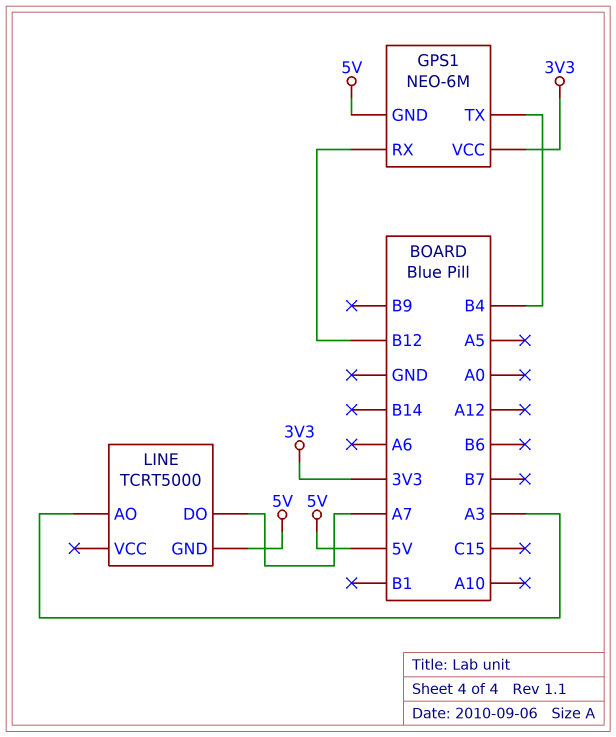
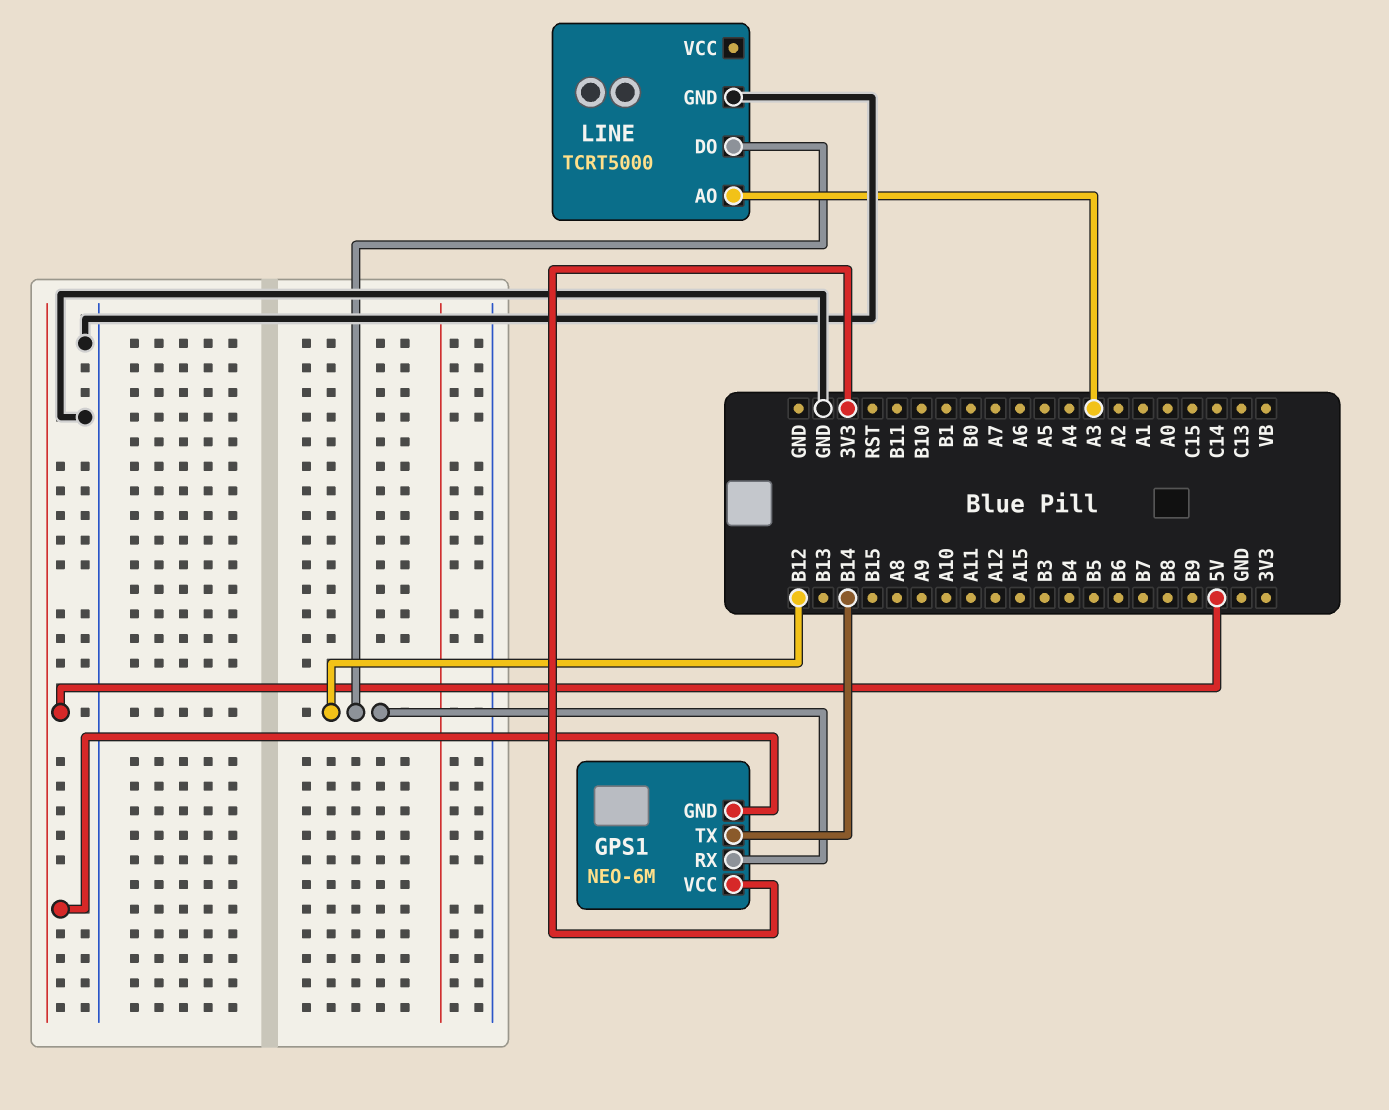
GPS1 pin TX: B4 -> B14
LINE pin DO: A7 -> B12
LINE pin GND: 5V -> GND

